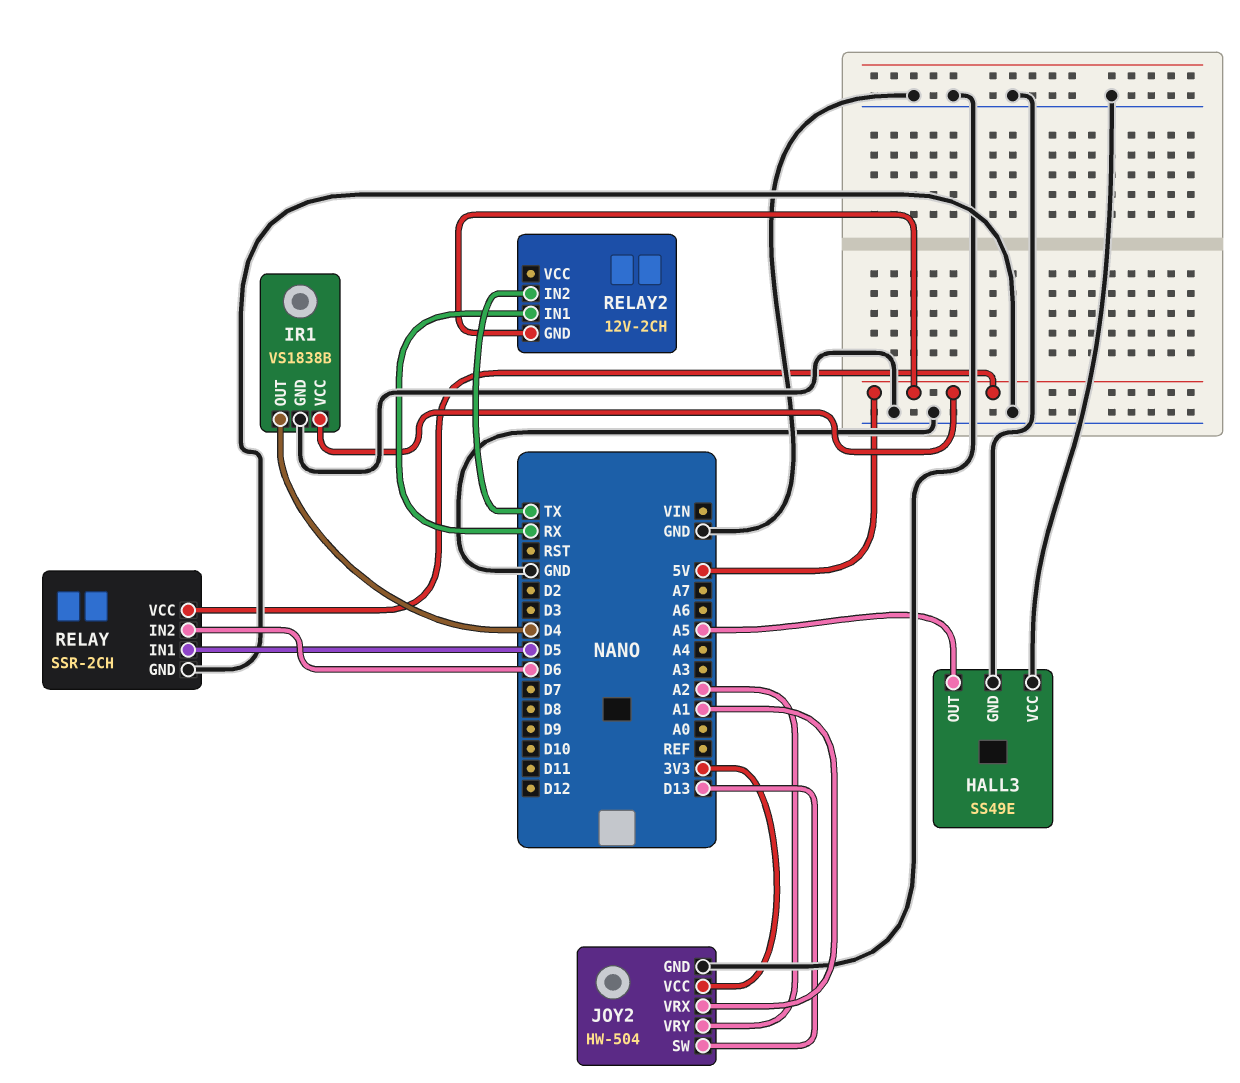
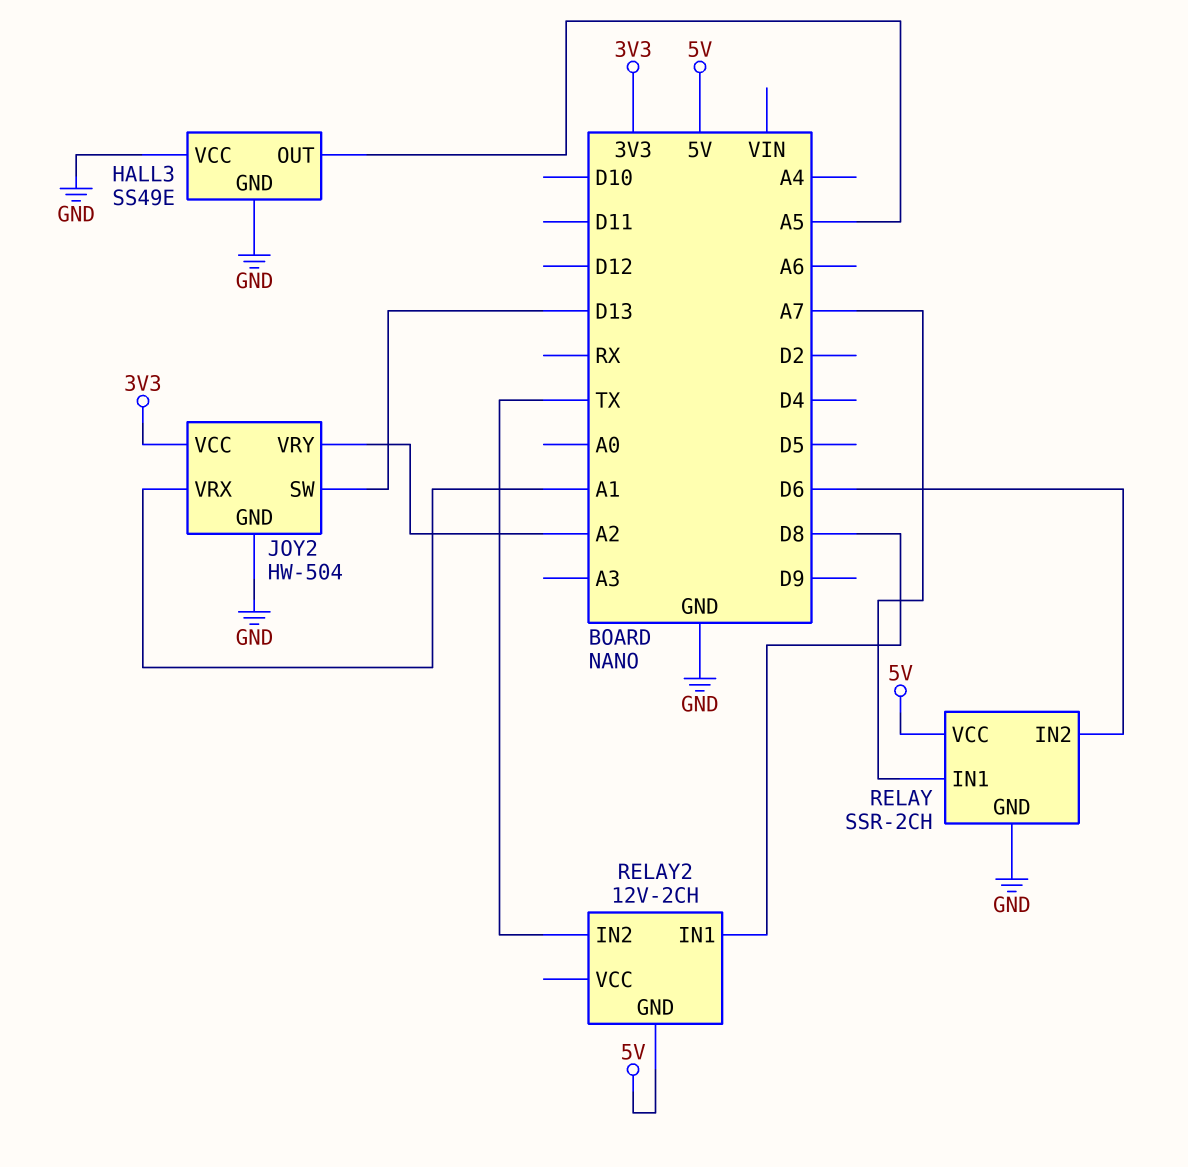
IR1: VS1838B -> none
IR1 pin GND: GND -> none
IR1 pin OUT: D4 -> none
IR1 pin VCC: 5V -> none
RELAY pin IN1: D5 -> A7
RELAY2 pin IN1: RX -> D8

